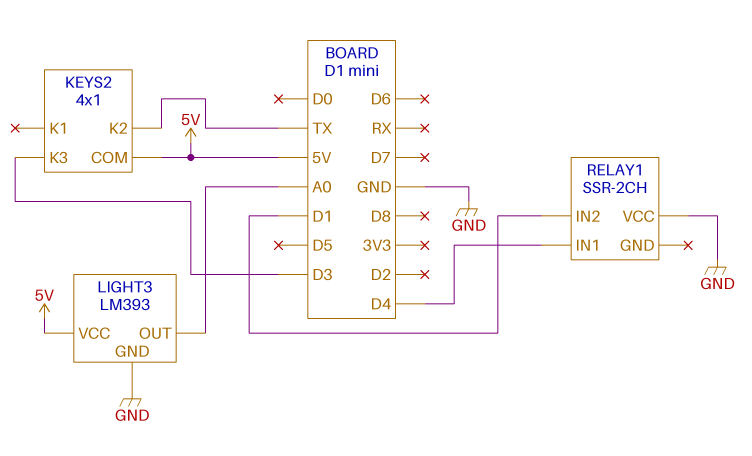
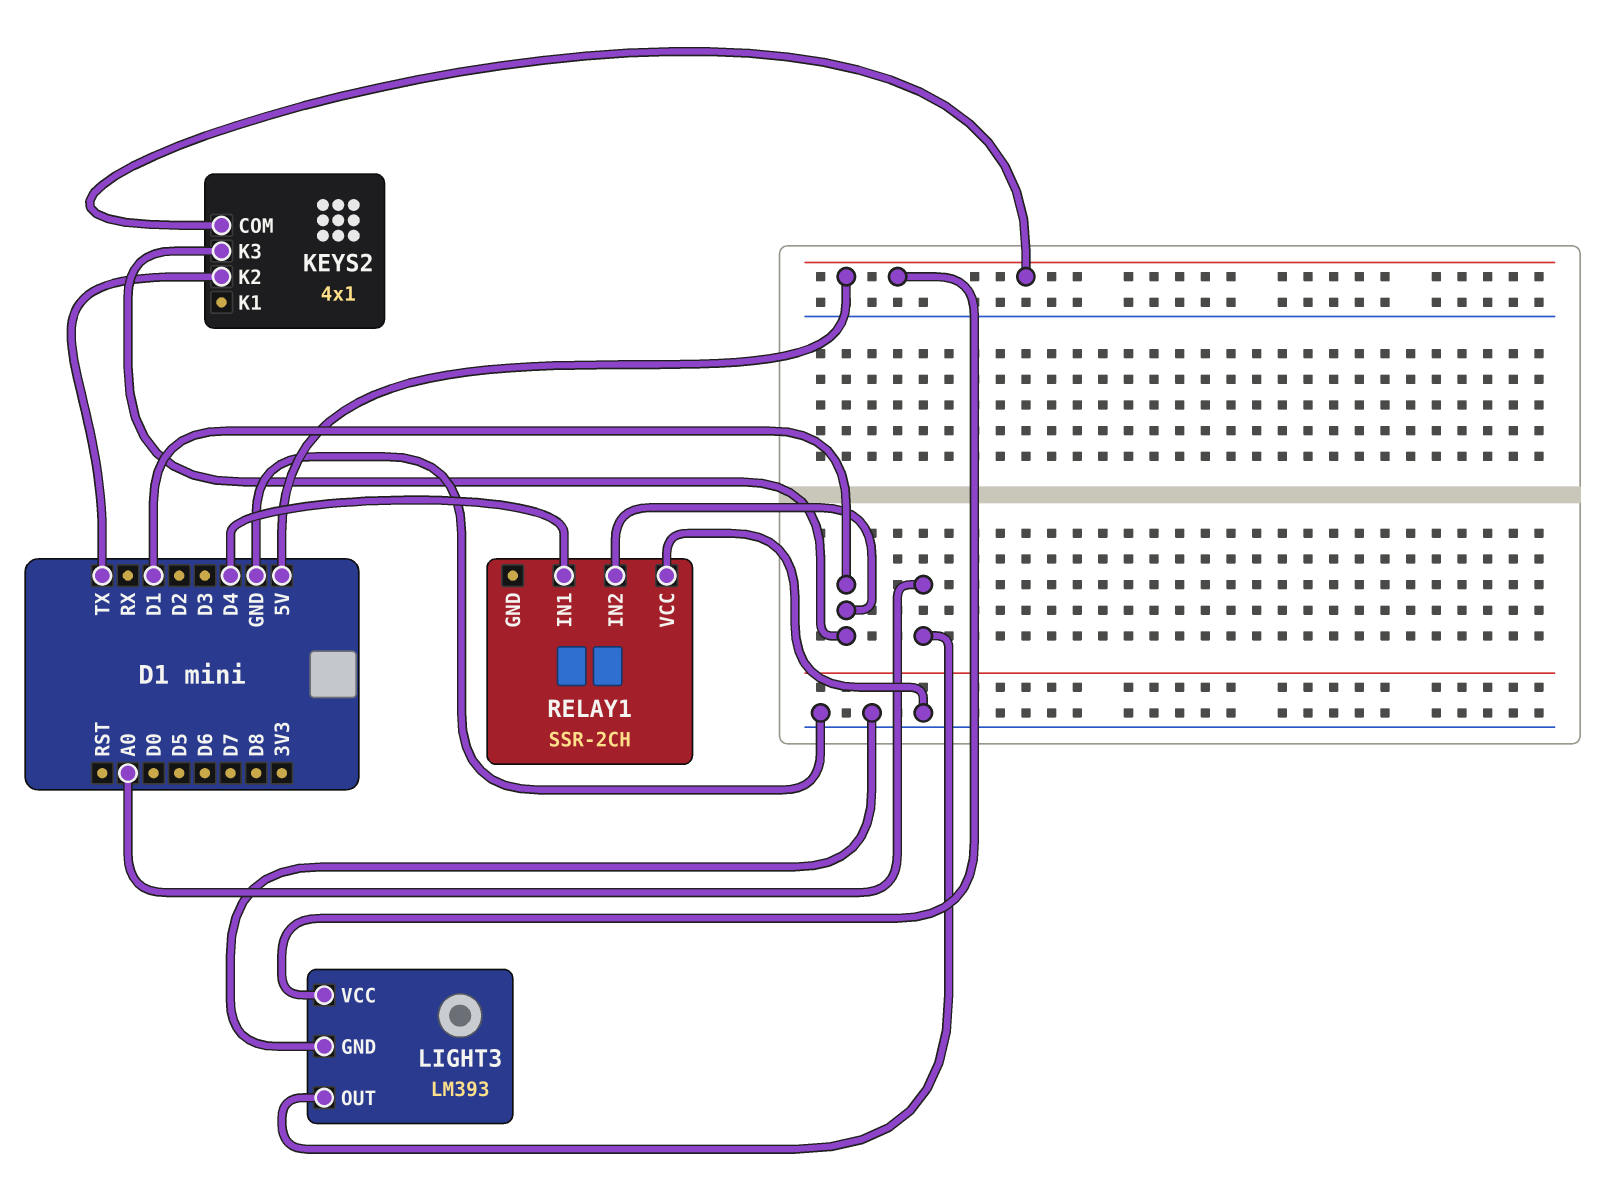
KEYS2 pin K3: D3 -> D1

